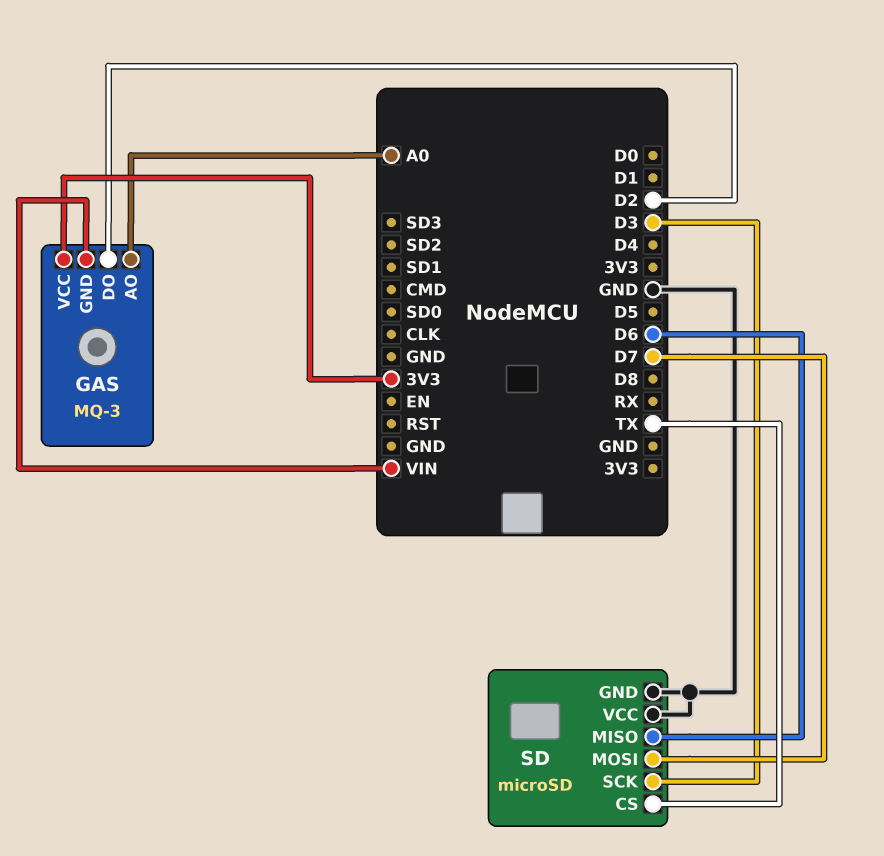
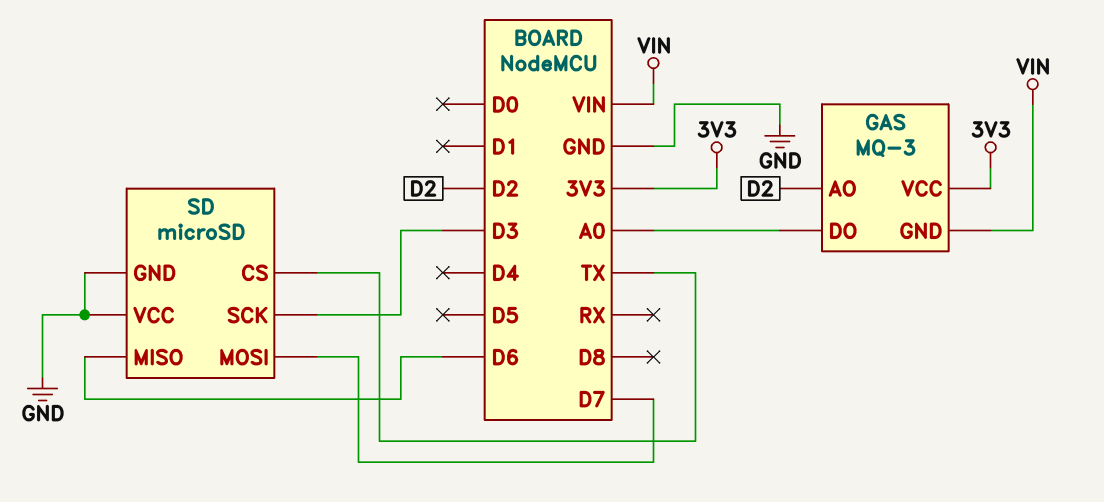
GAS pin AO: A0 -> D2
GAS pin DO: D2 -> A0

